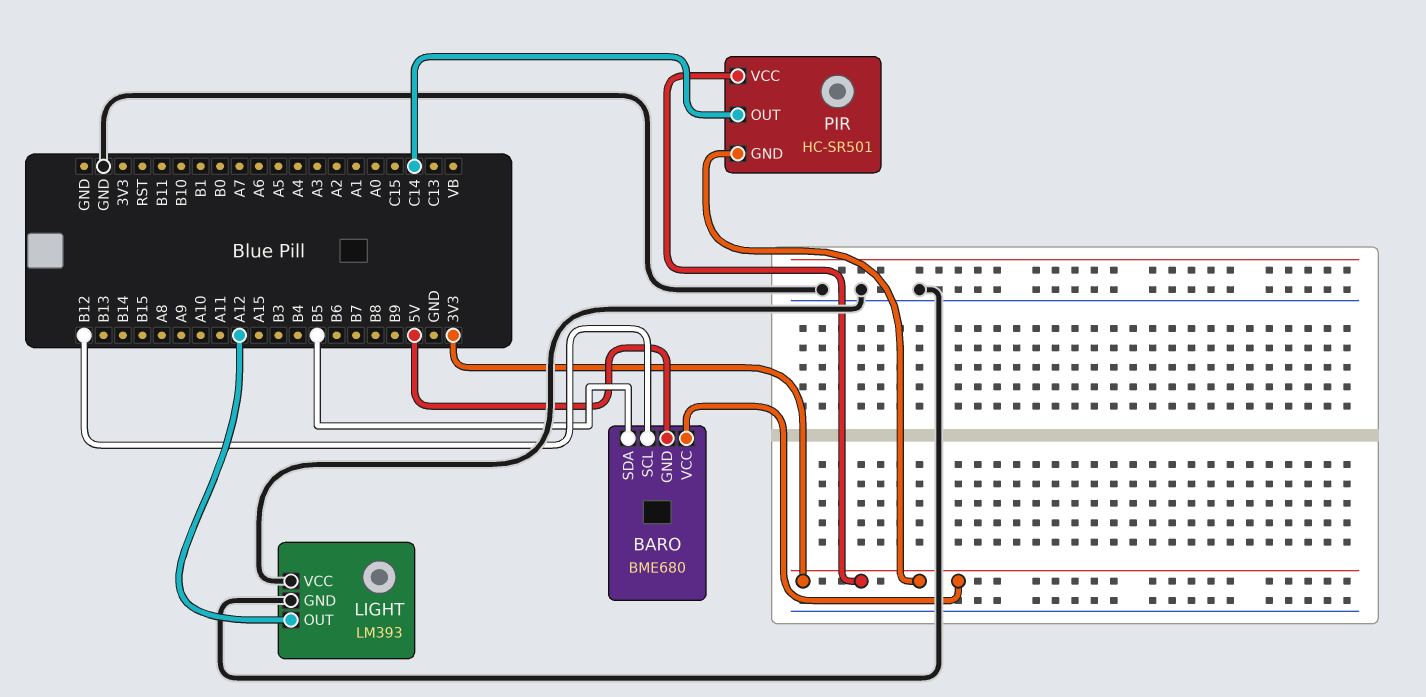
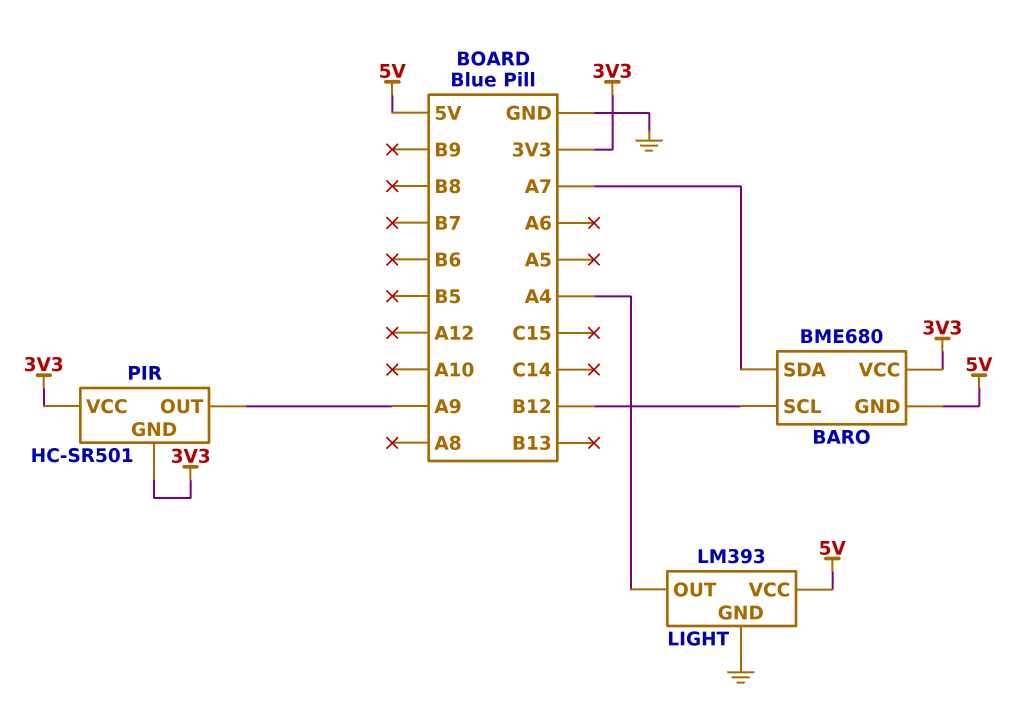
BARO pin SDA: B5 -> A7
LIGHT pin OUT: A12 -> A4
LIGHT pin VCC: GND -> 5V
PIR pin OUT: C14 -> A9

